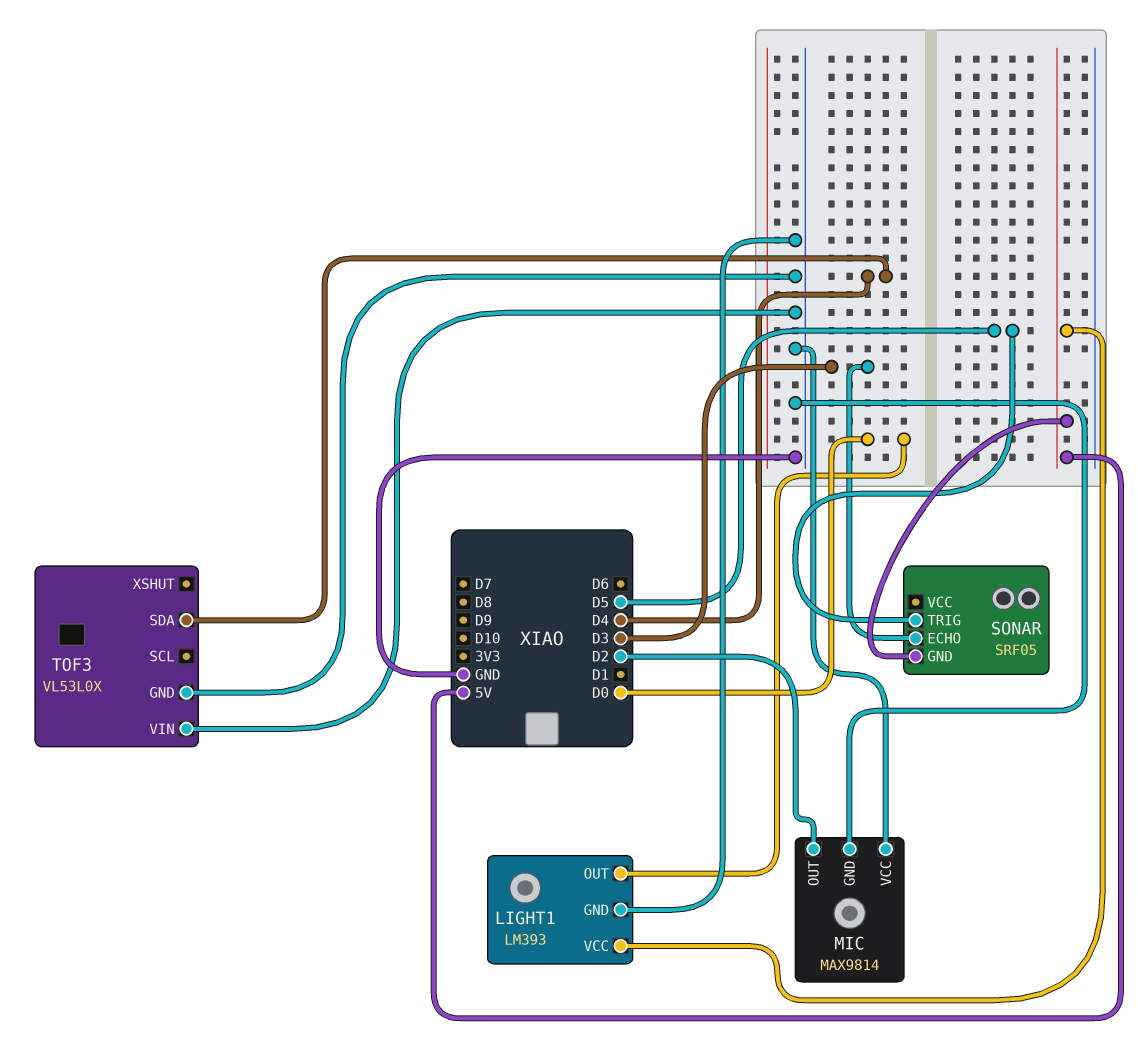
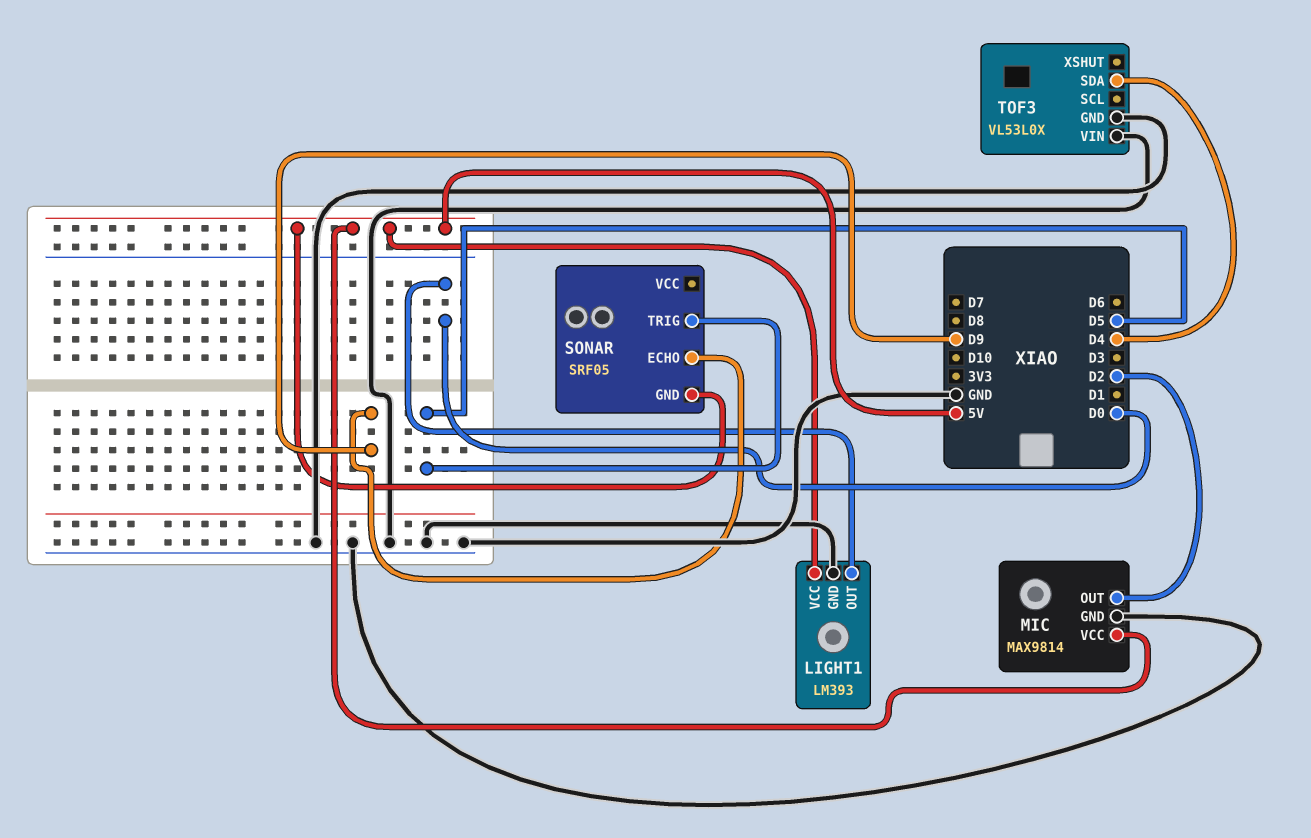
MIC pin VCC: GND -> 5V
SONAR pin ECHO: D3 -> D9

